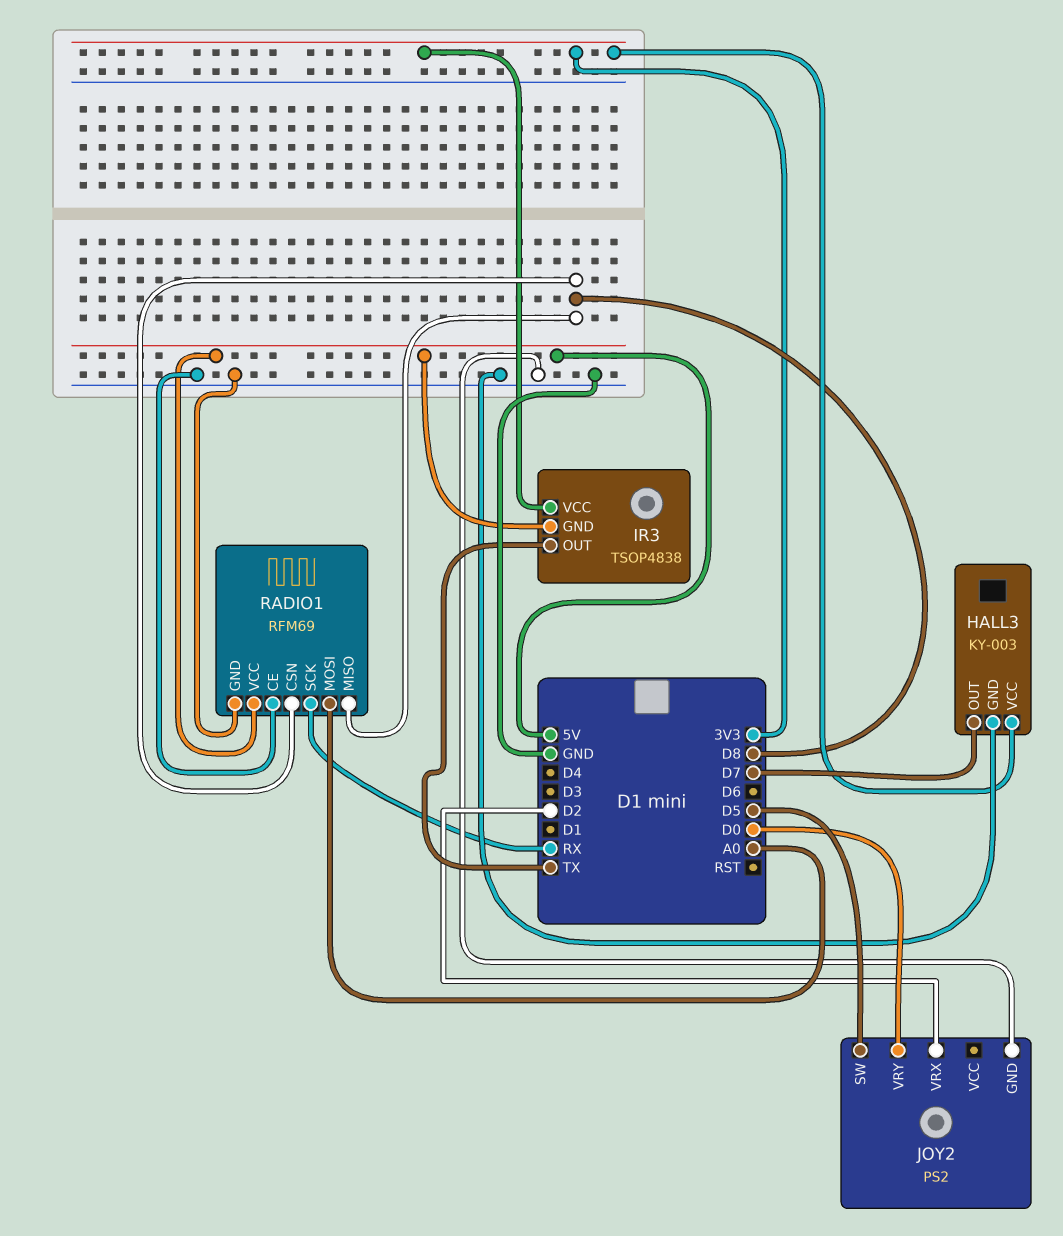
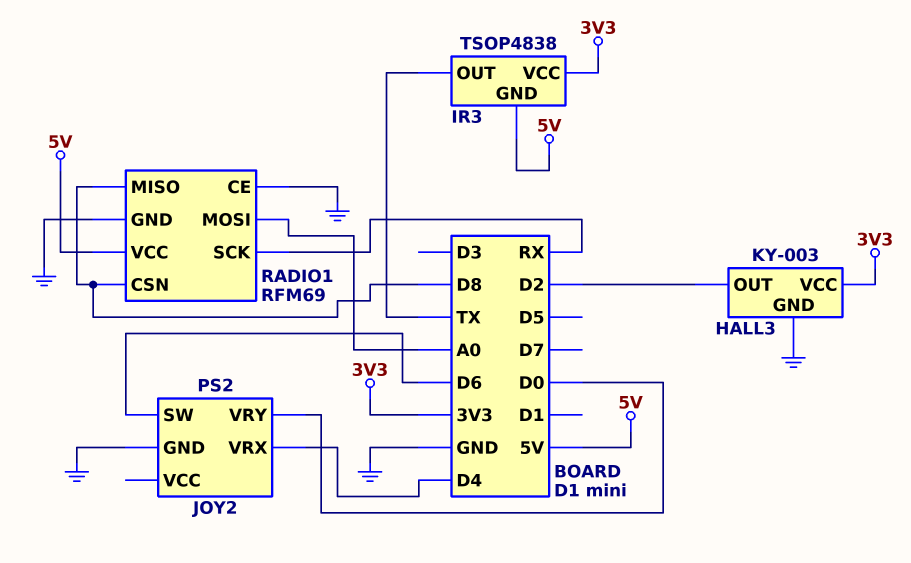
HALL3 pin OUT: D7 -> D2
JOY2 pin SW: D5 -> D6
JOY2 pin VRX: D2 -> D4

